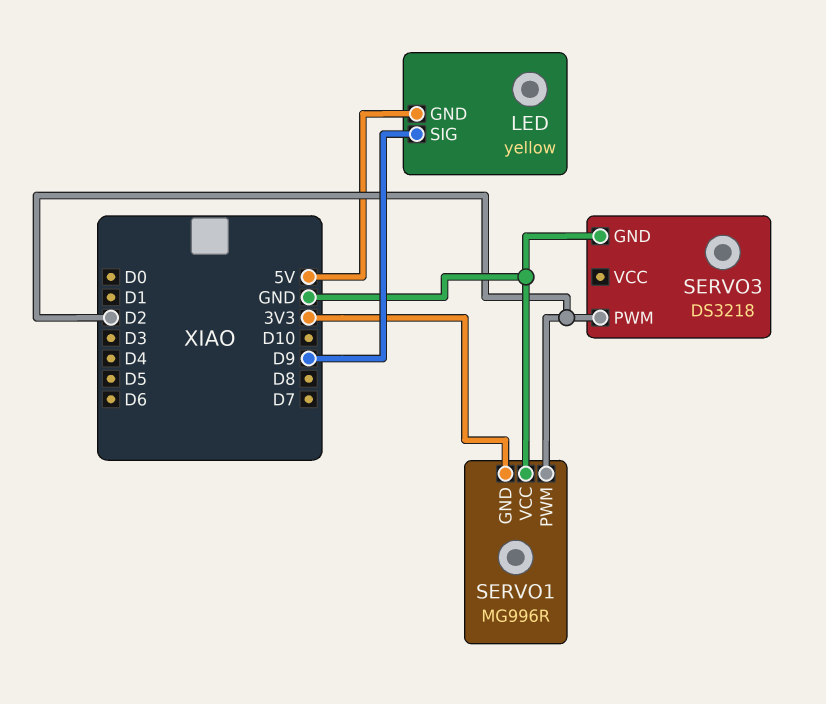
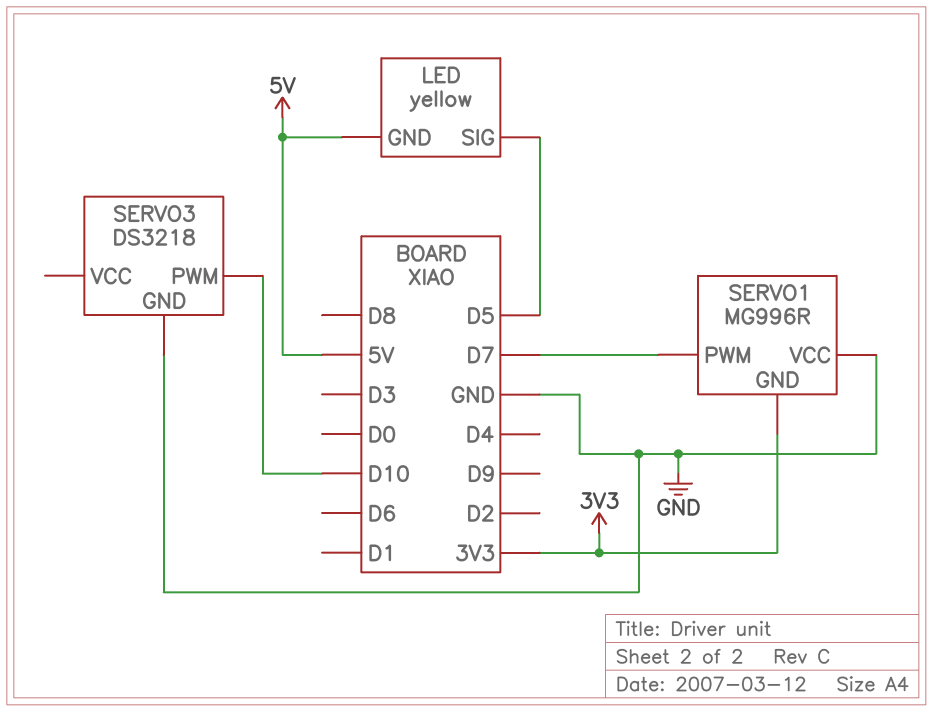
LED pin SIG: D9 -> D5
SERVO1 pin PWM: D2 -> D7
SERVO3 pin PWM: D2 -> D10

